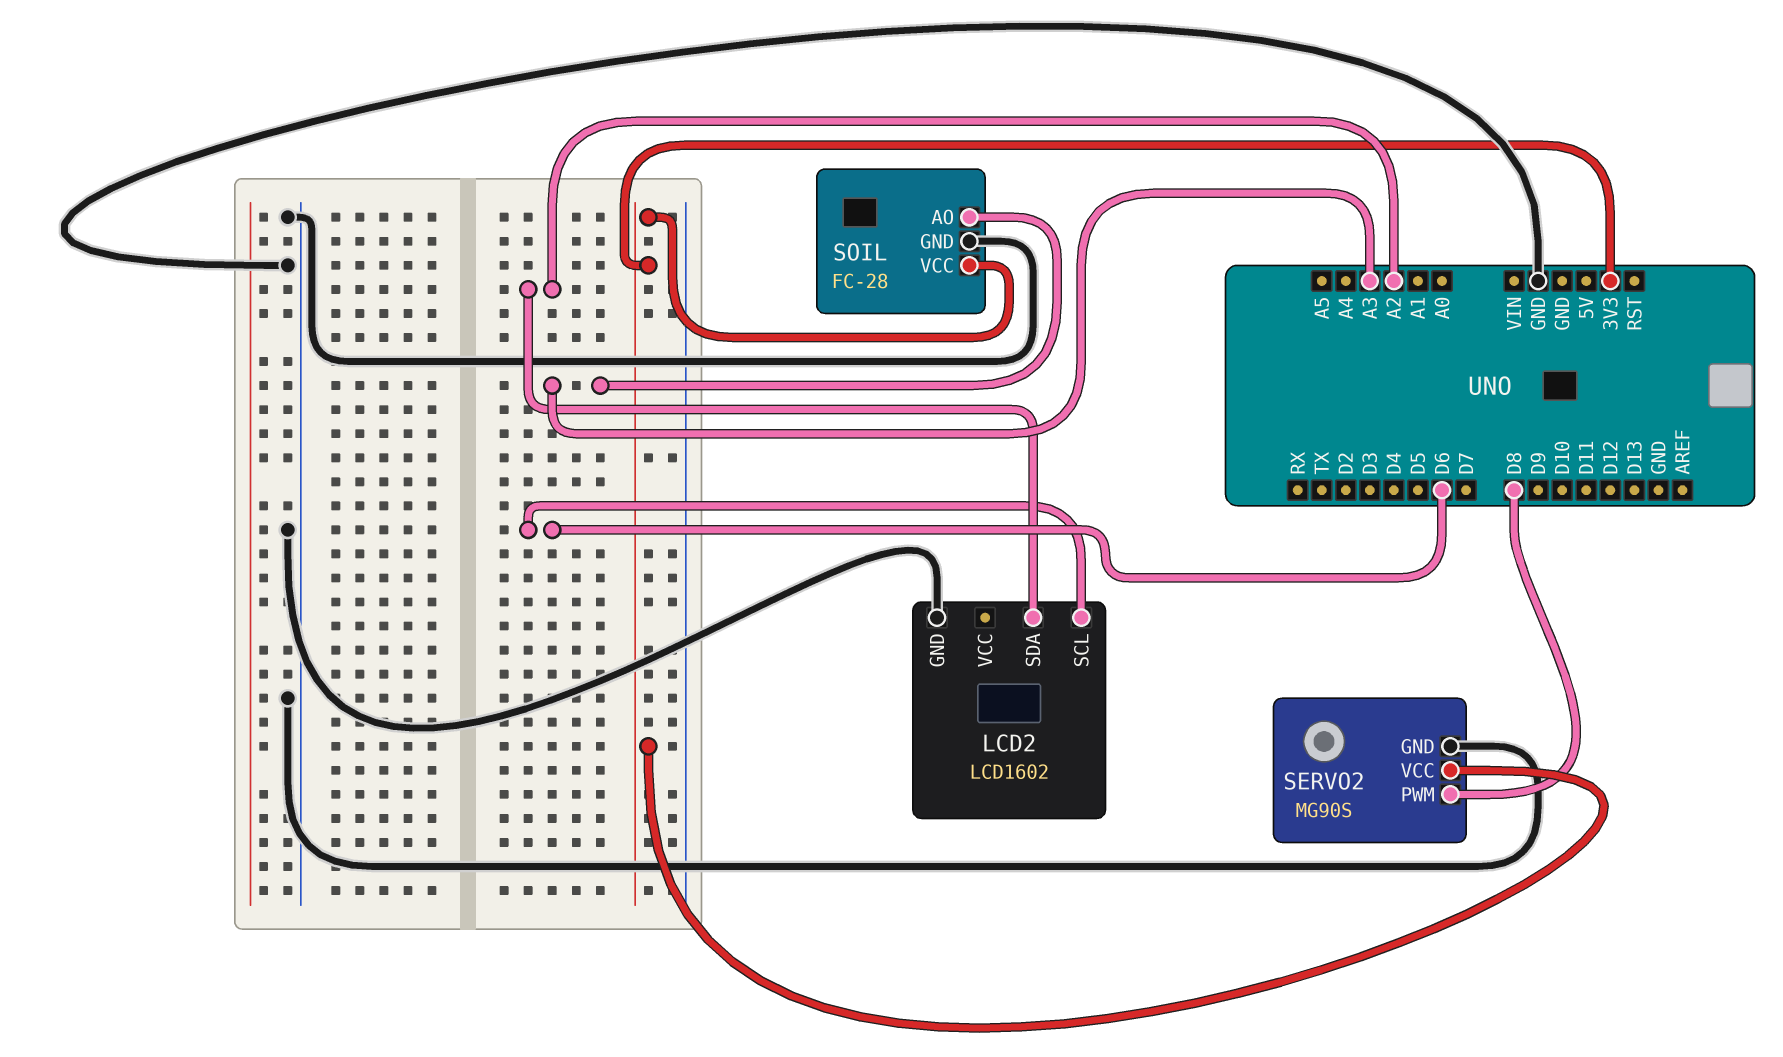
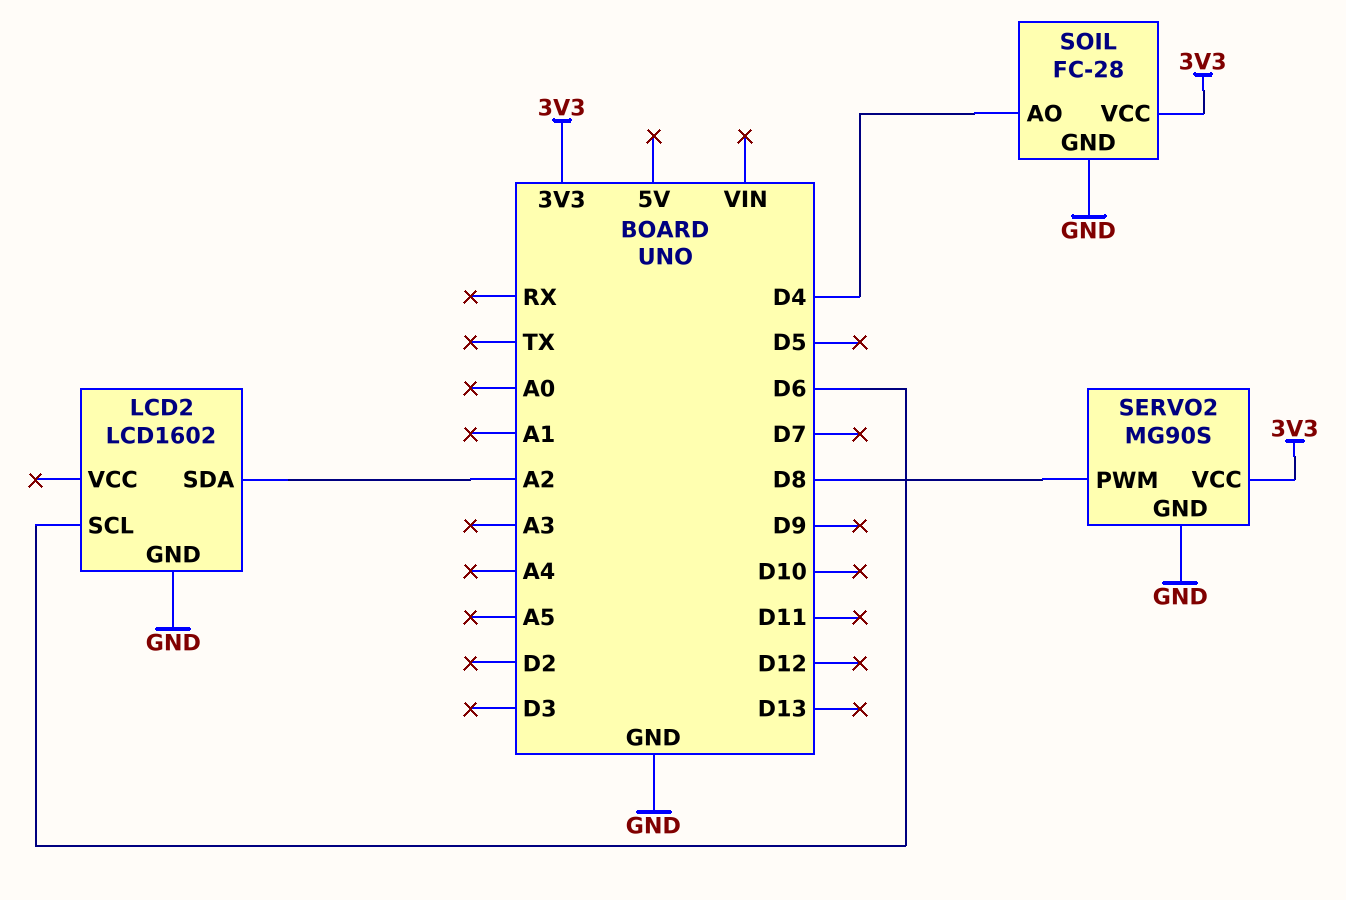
SOIL pin AO: A3 -> D4

